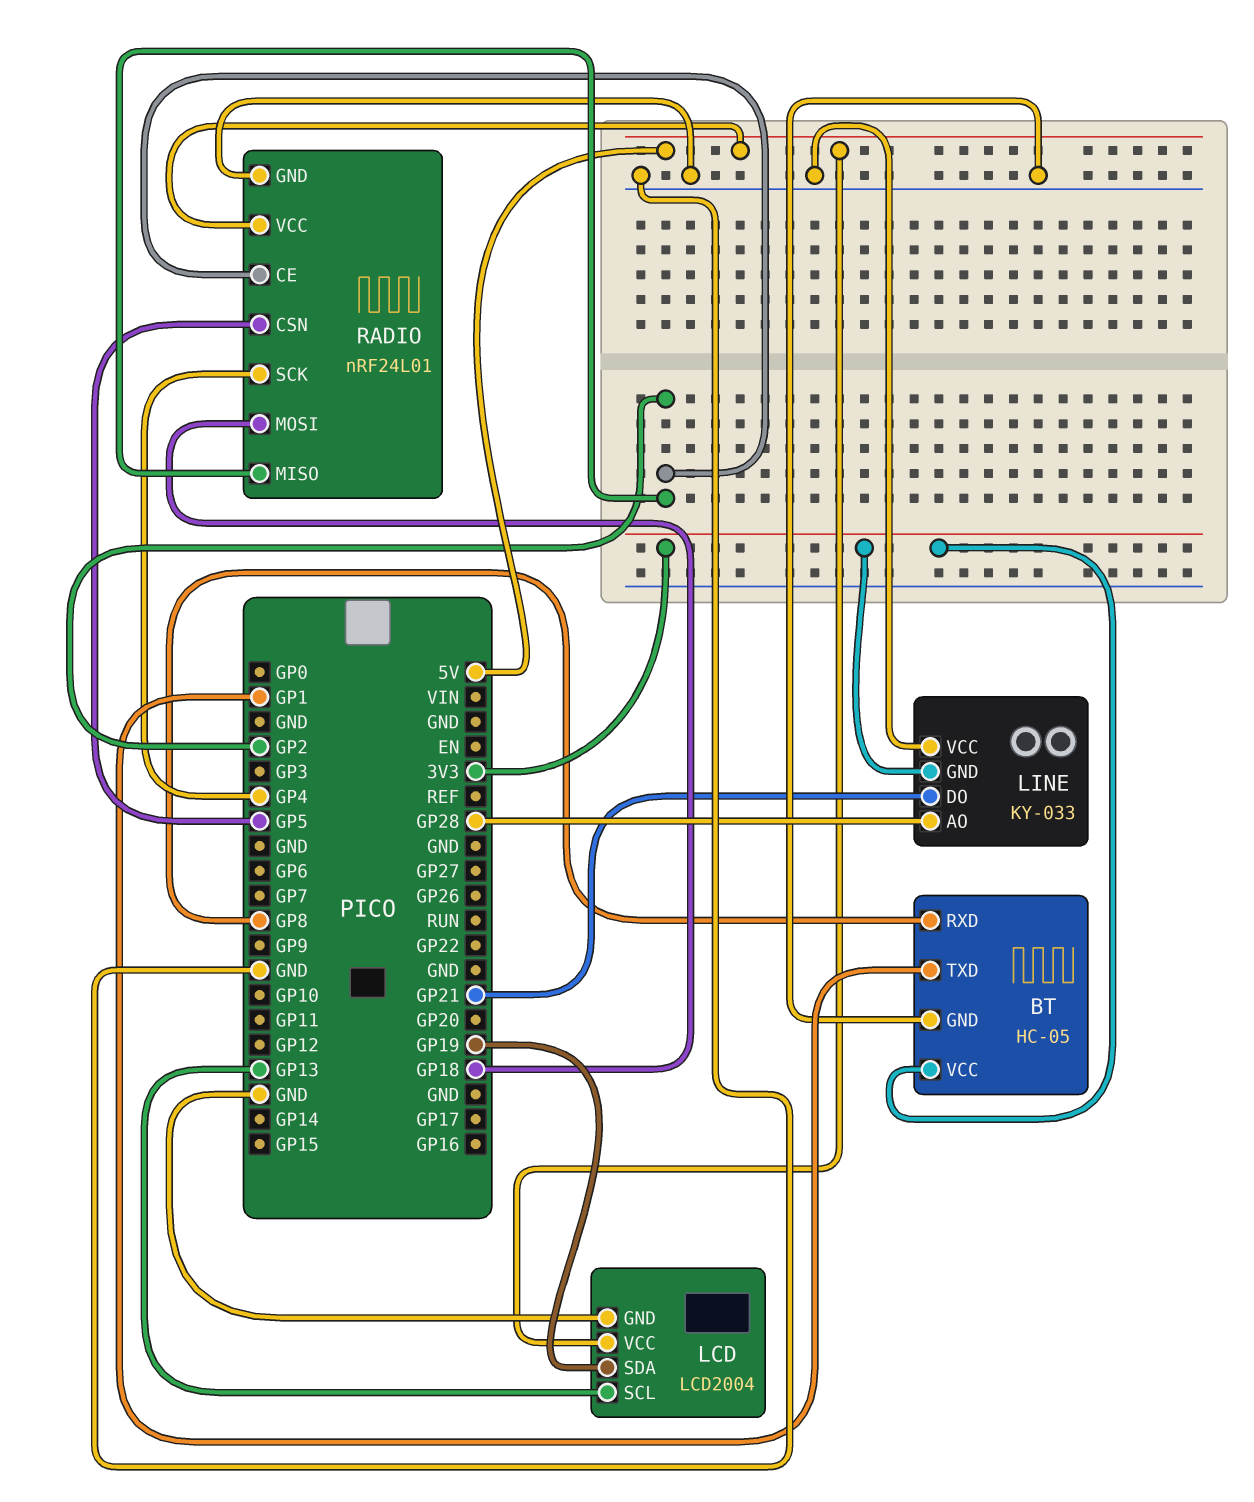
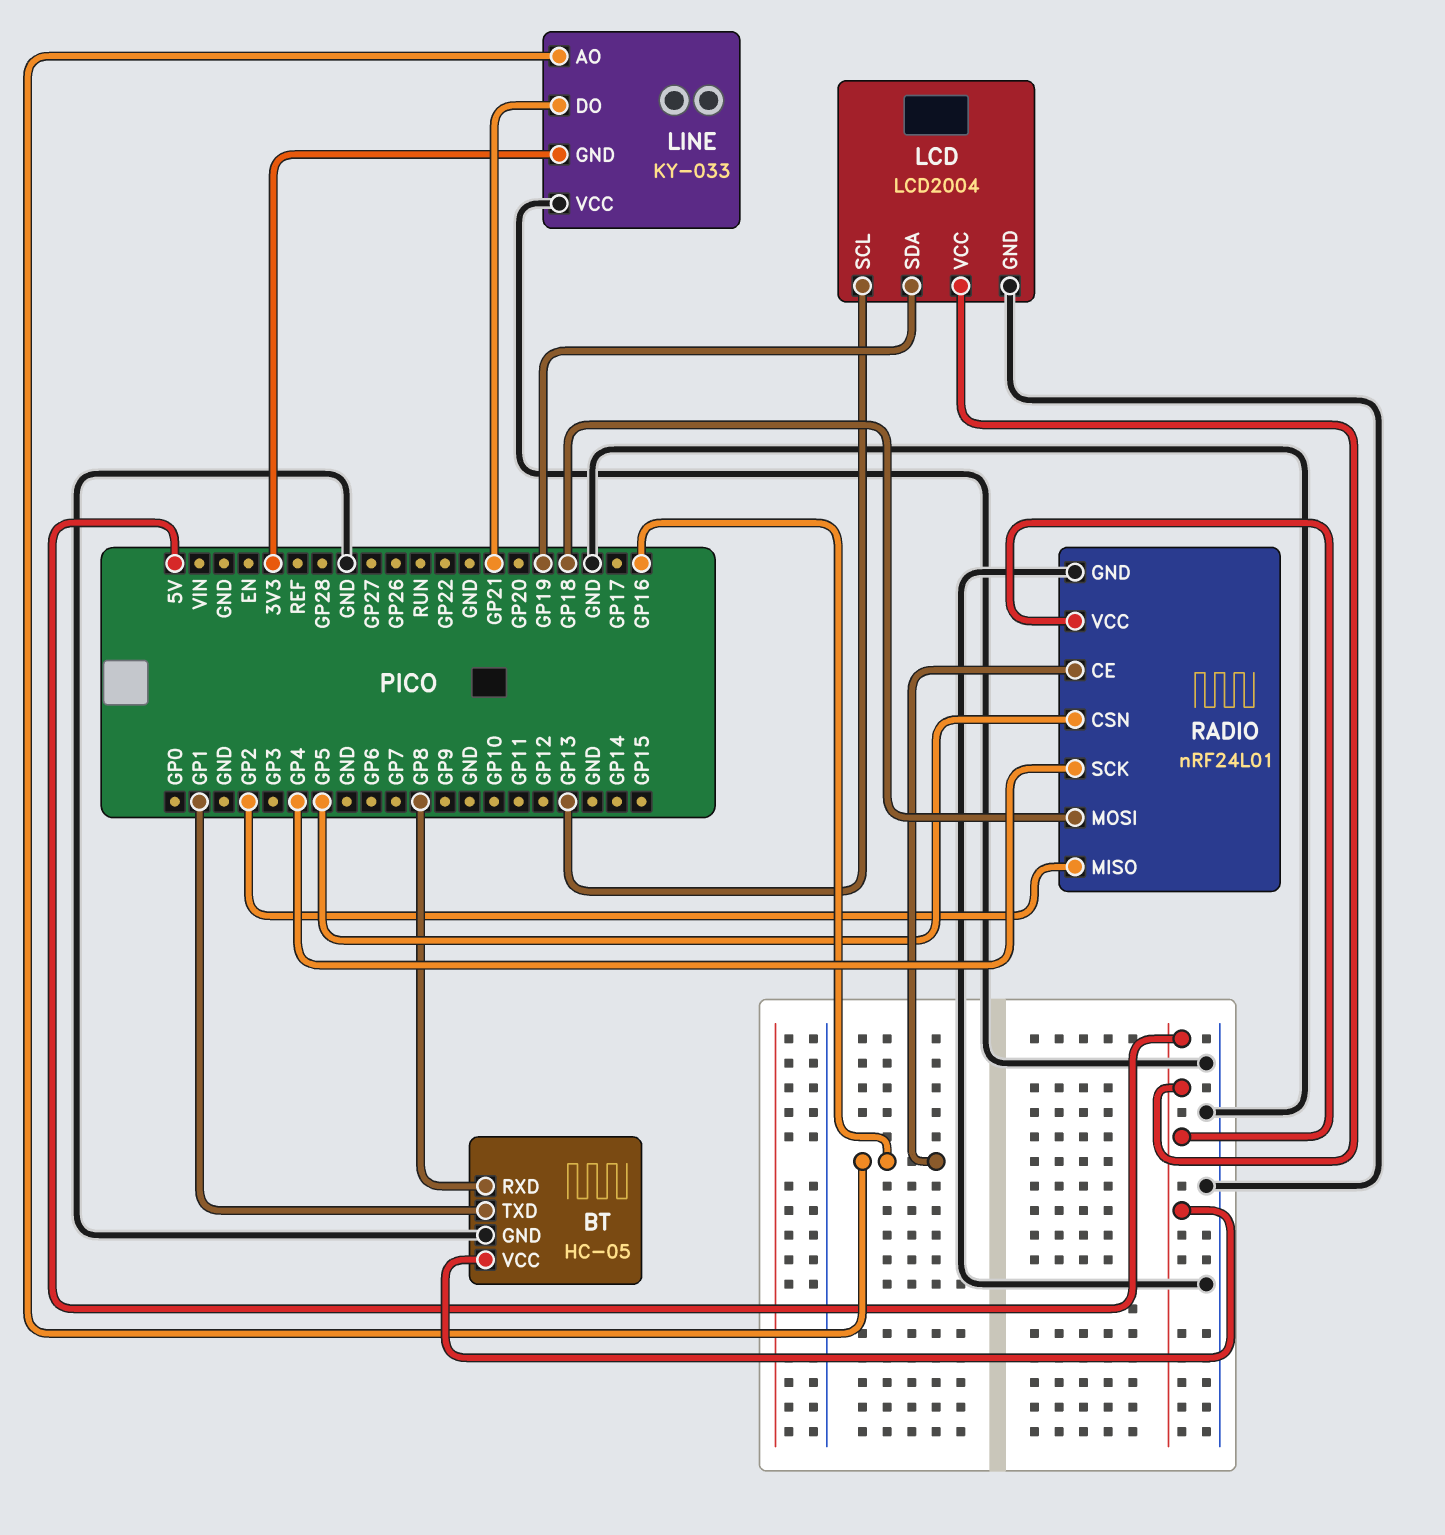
BT pin VCC: 3V3 -> 5V
LINE pin AO: GP28 -> GP16
RADIO pin CE: GP2 -> GP16

